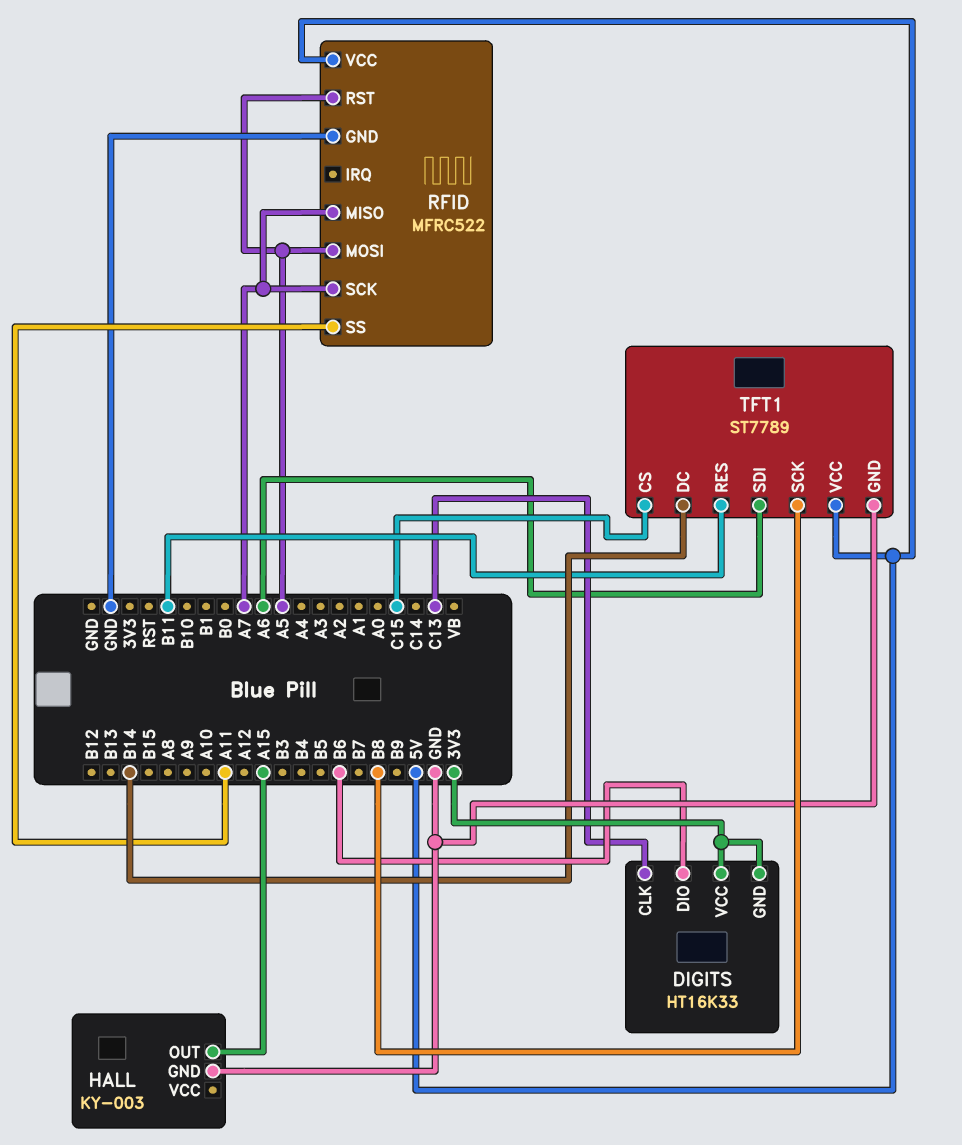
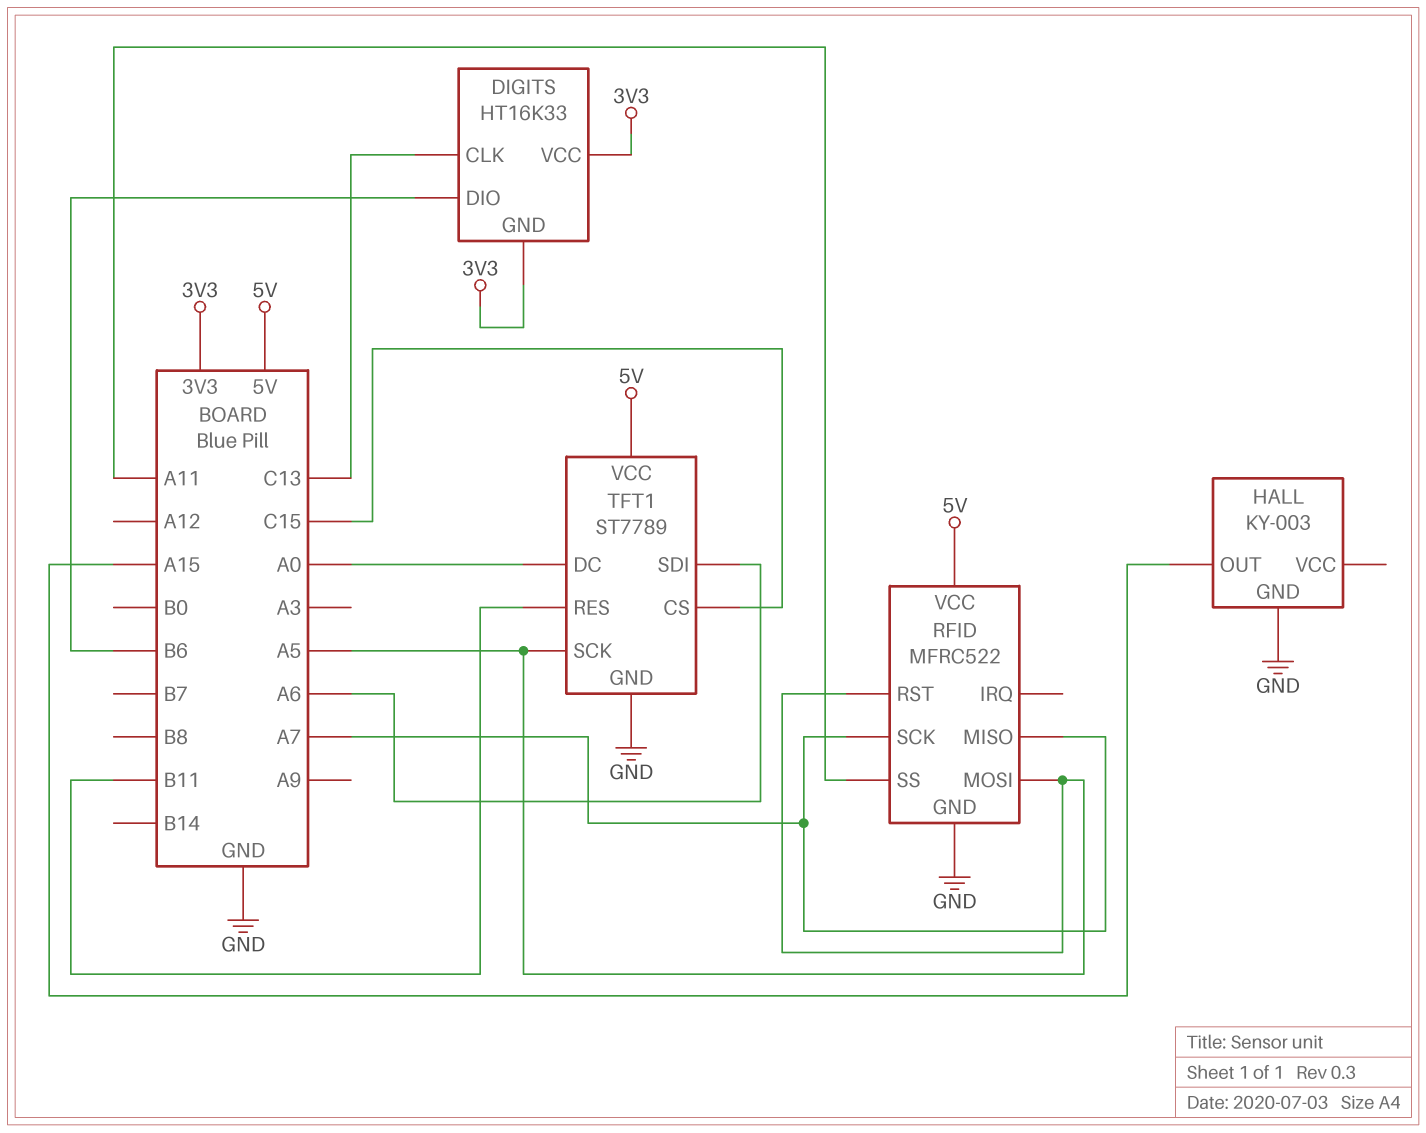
TFT1 pin DC: B14 -> A0
TFT1 pin SCK: B8 -> A5

